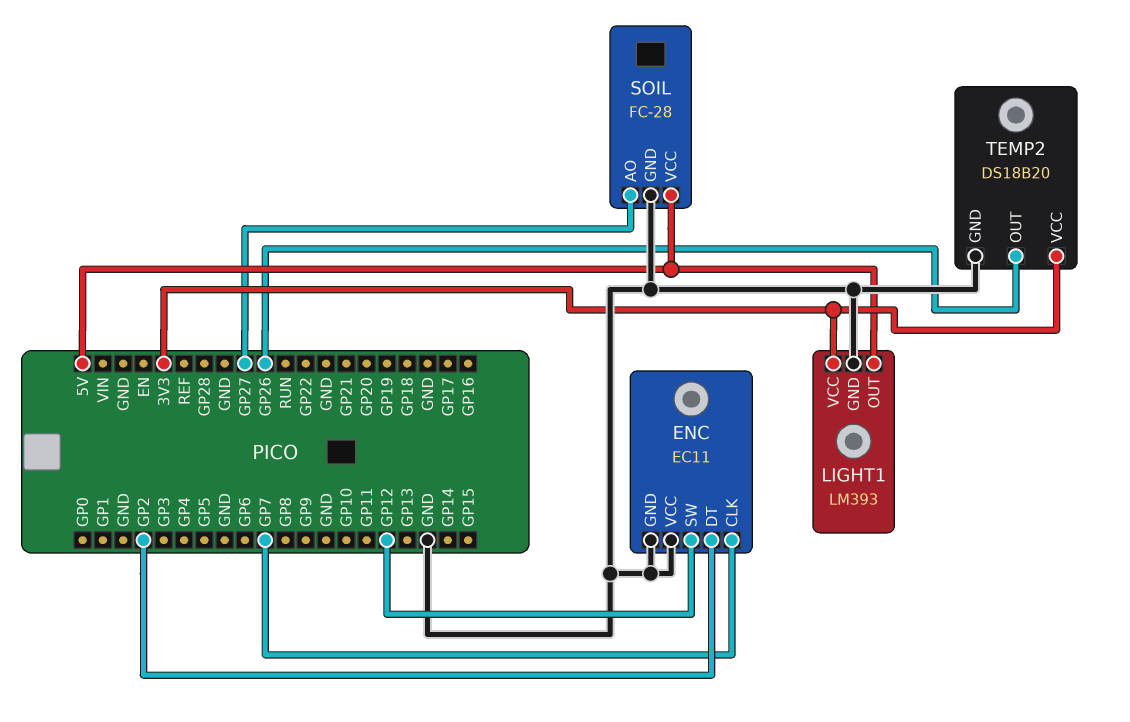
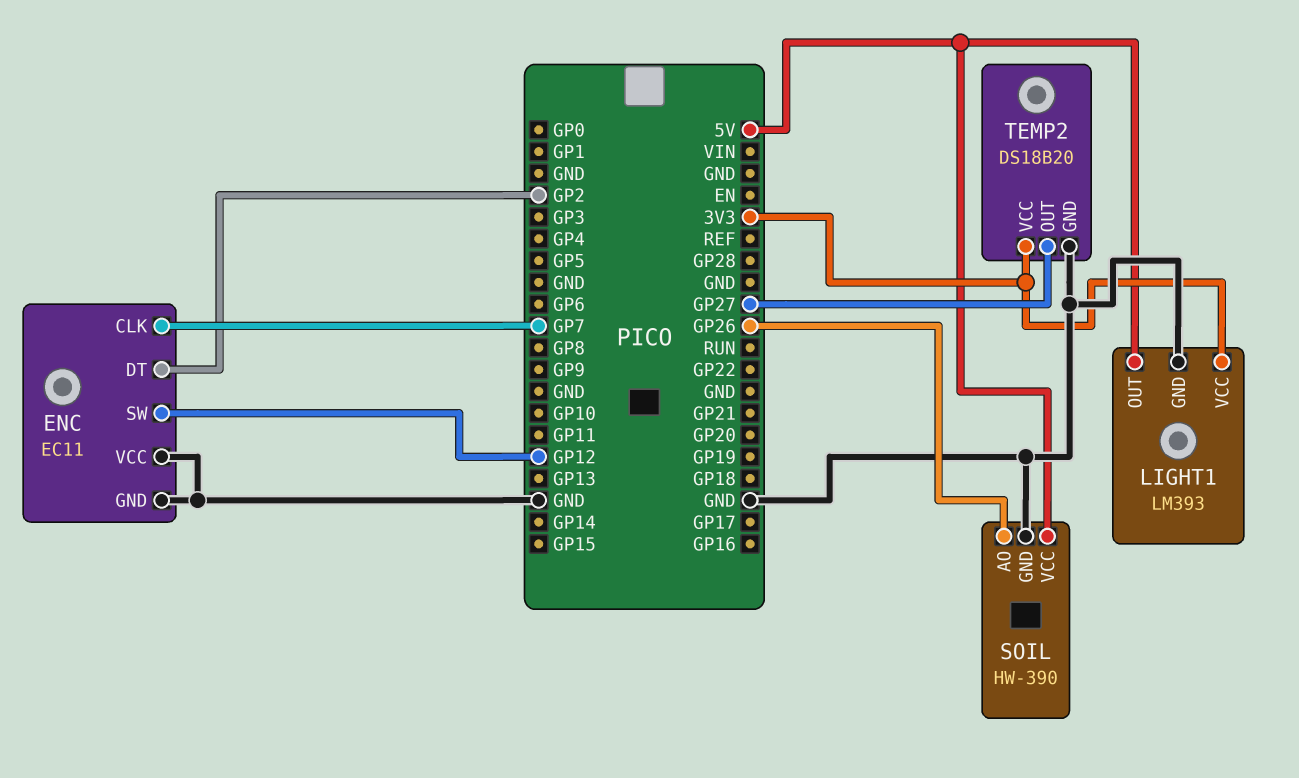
SOIL: FC-28 -> HW-390
SOIL pin AO: GP27 -> GP26
TEMP2 pin OUT: GP26 -> GP27

